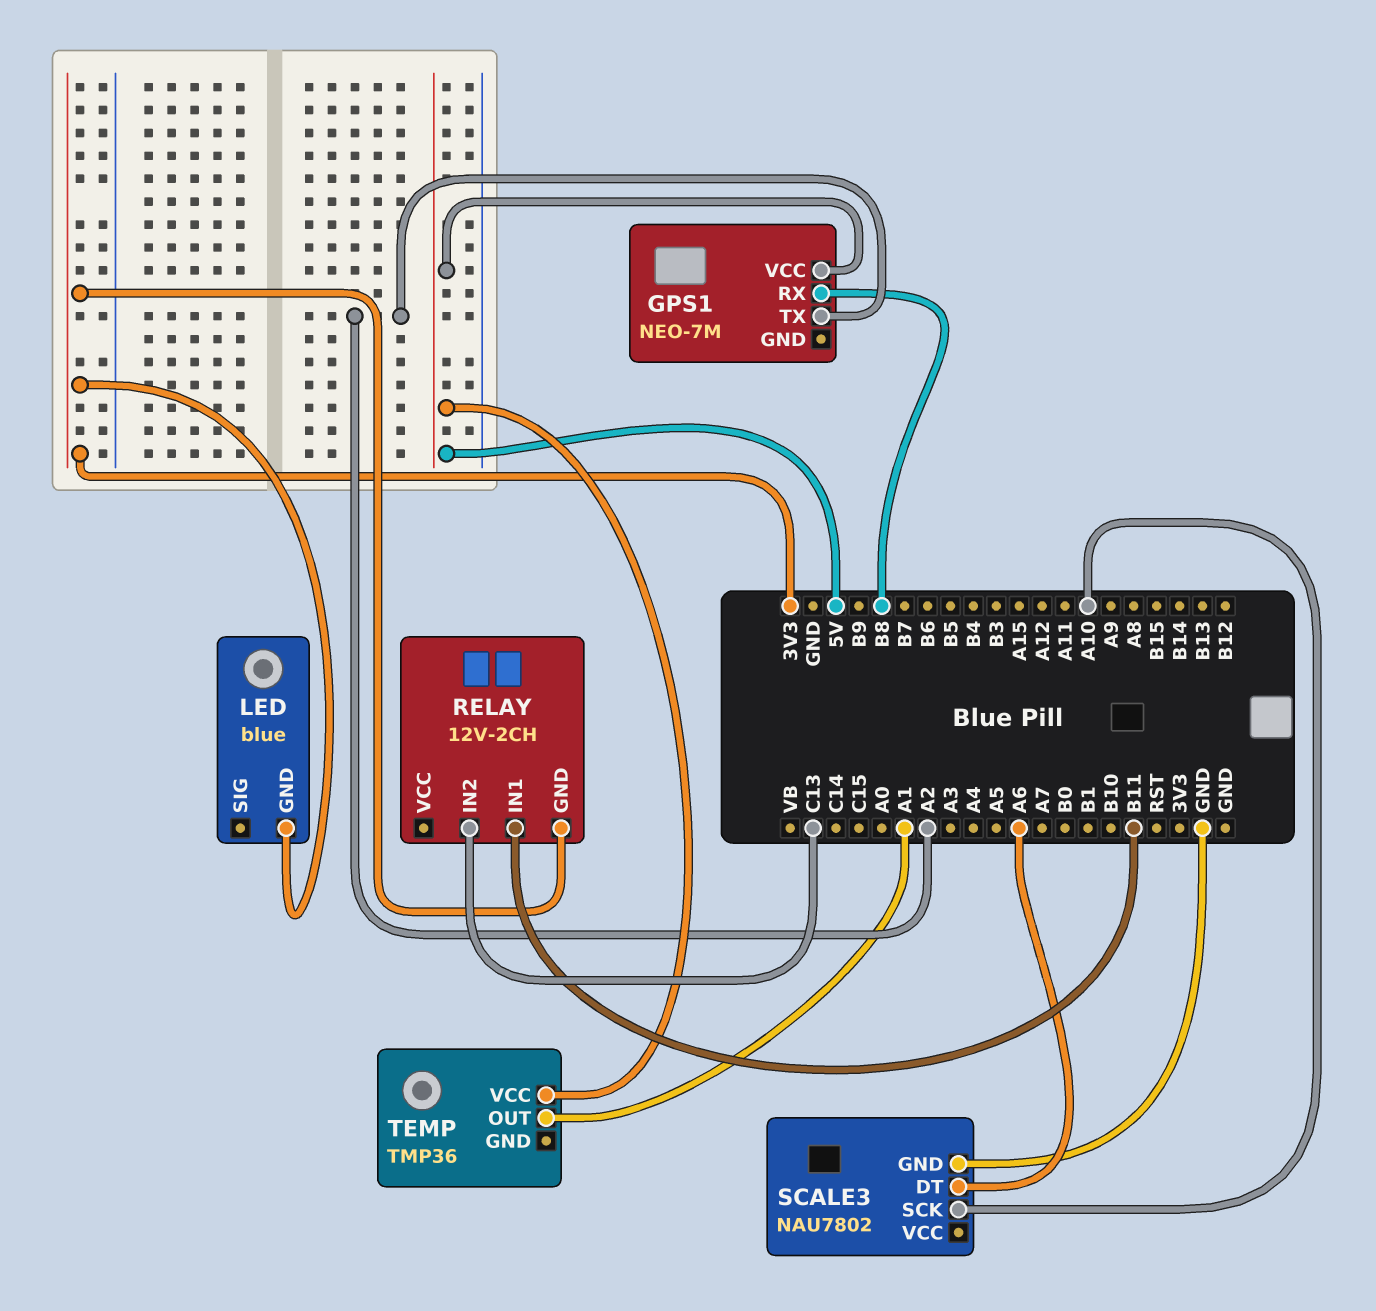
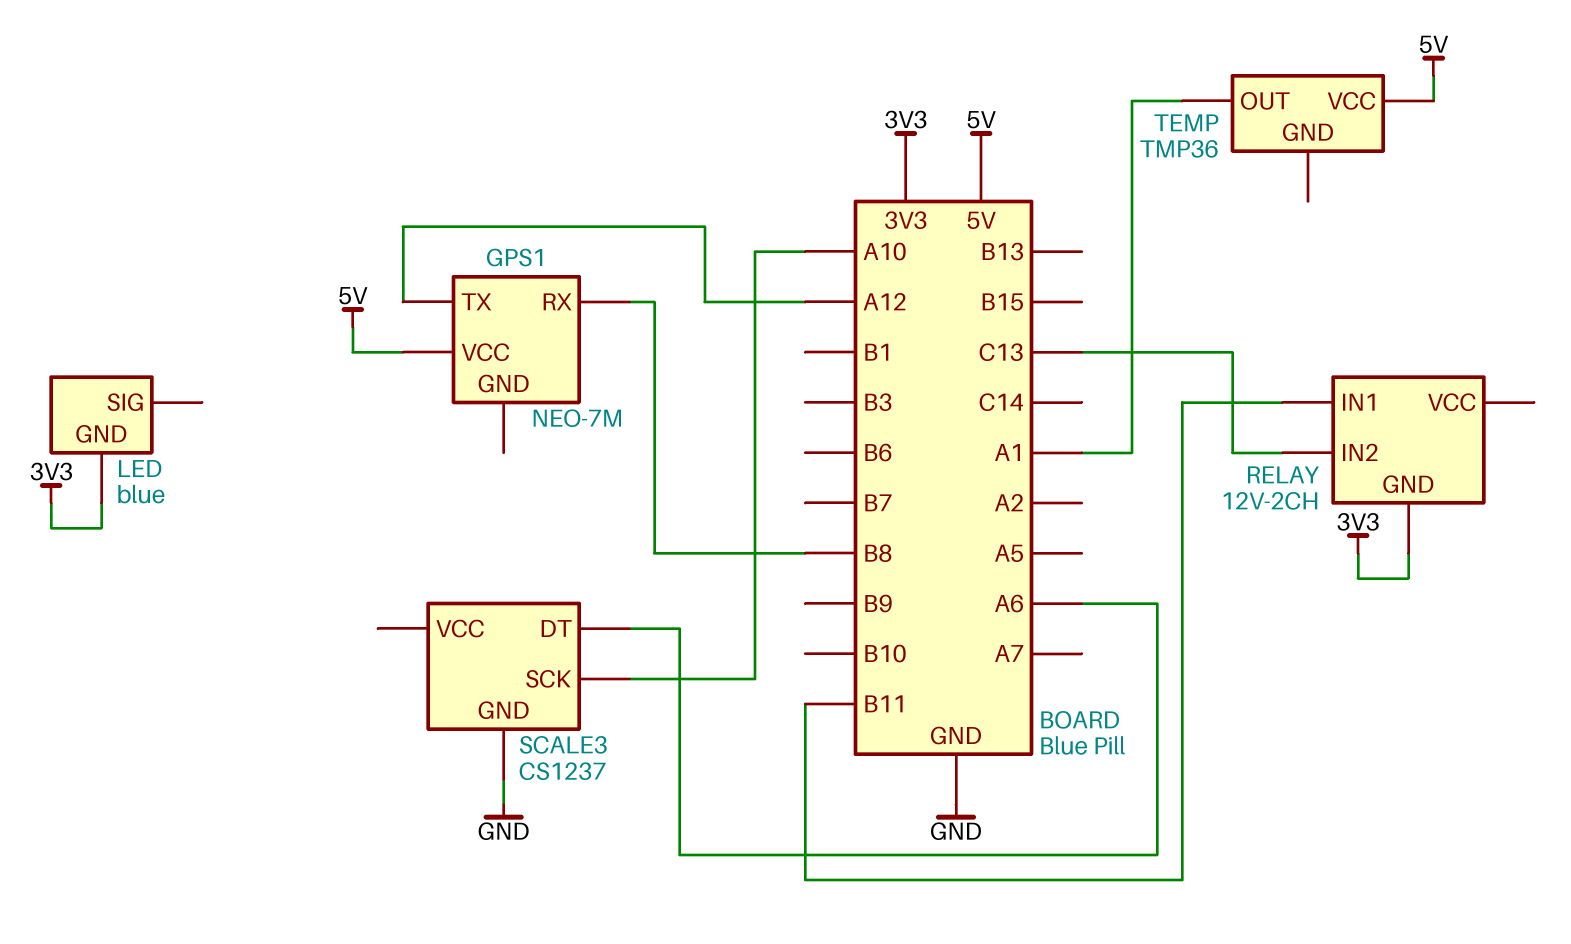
GPS1 pin TX: A2 -> A12
SCALE3: NAU7802 -> CS1237

